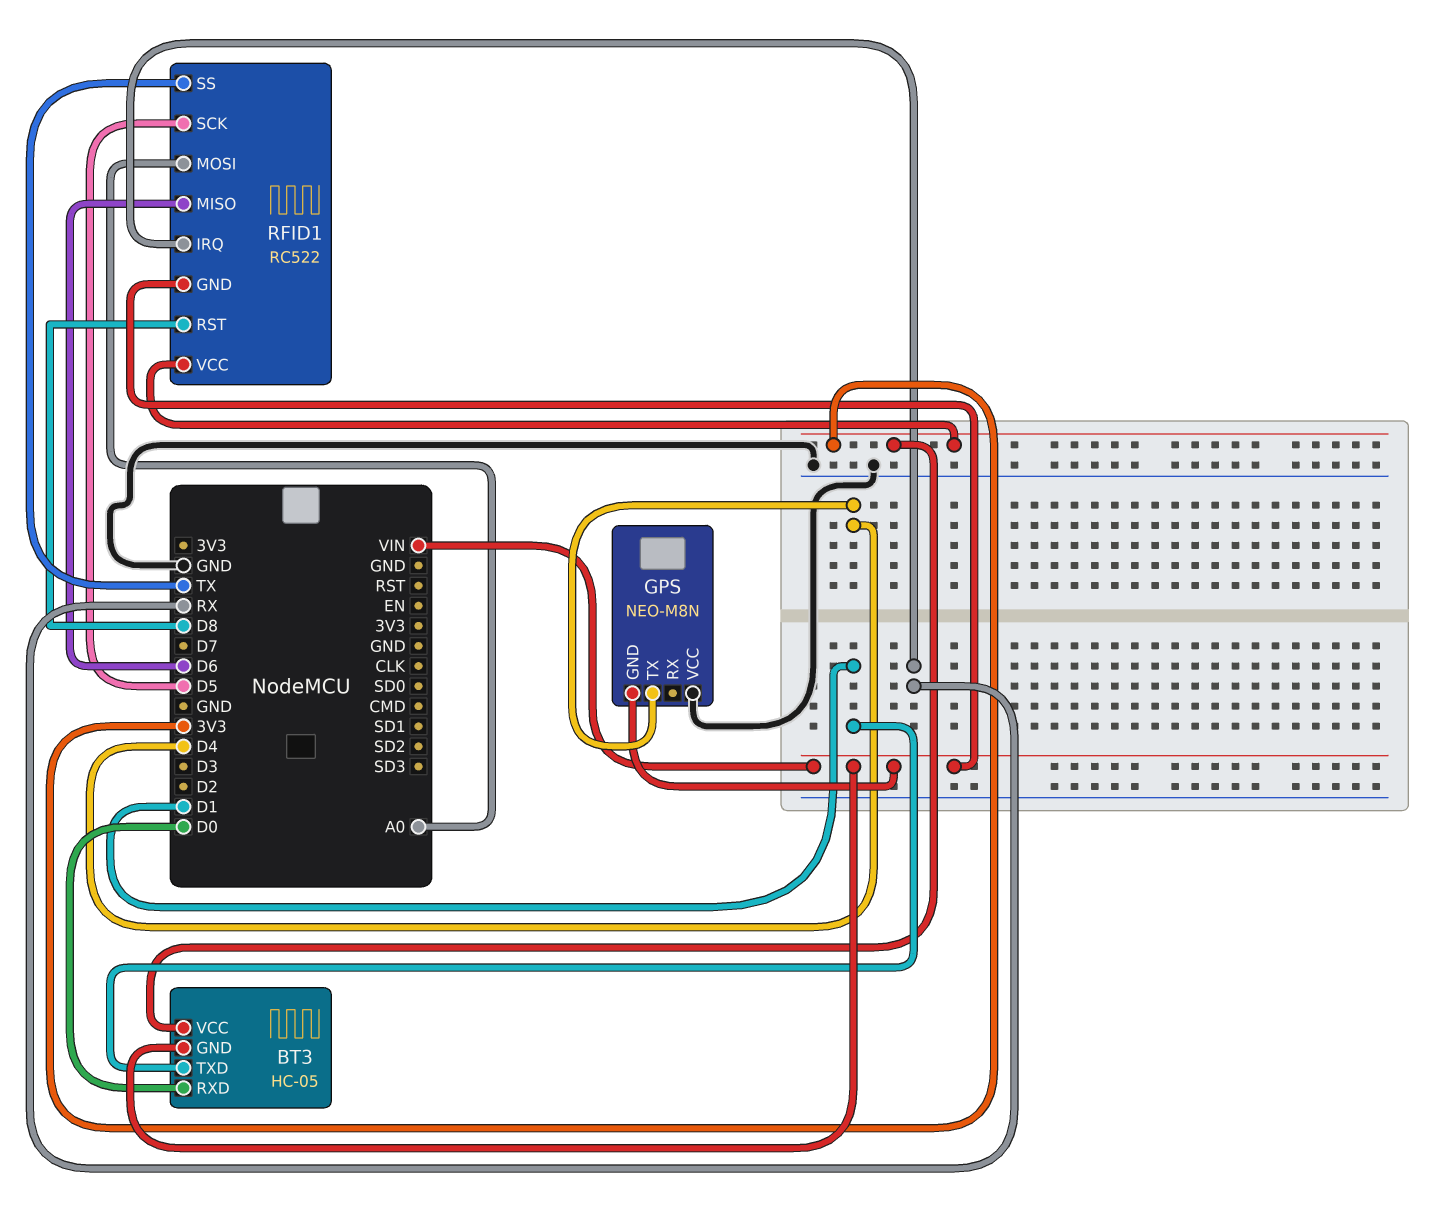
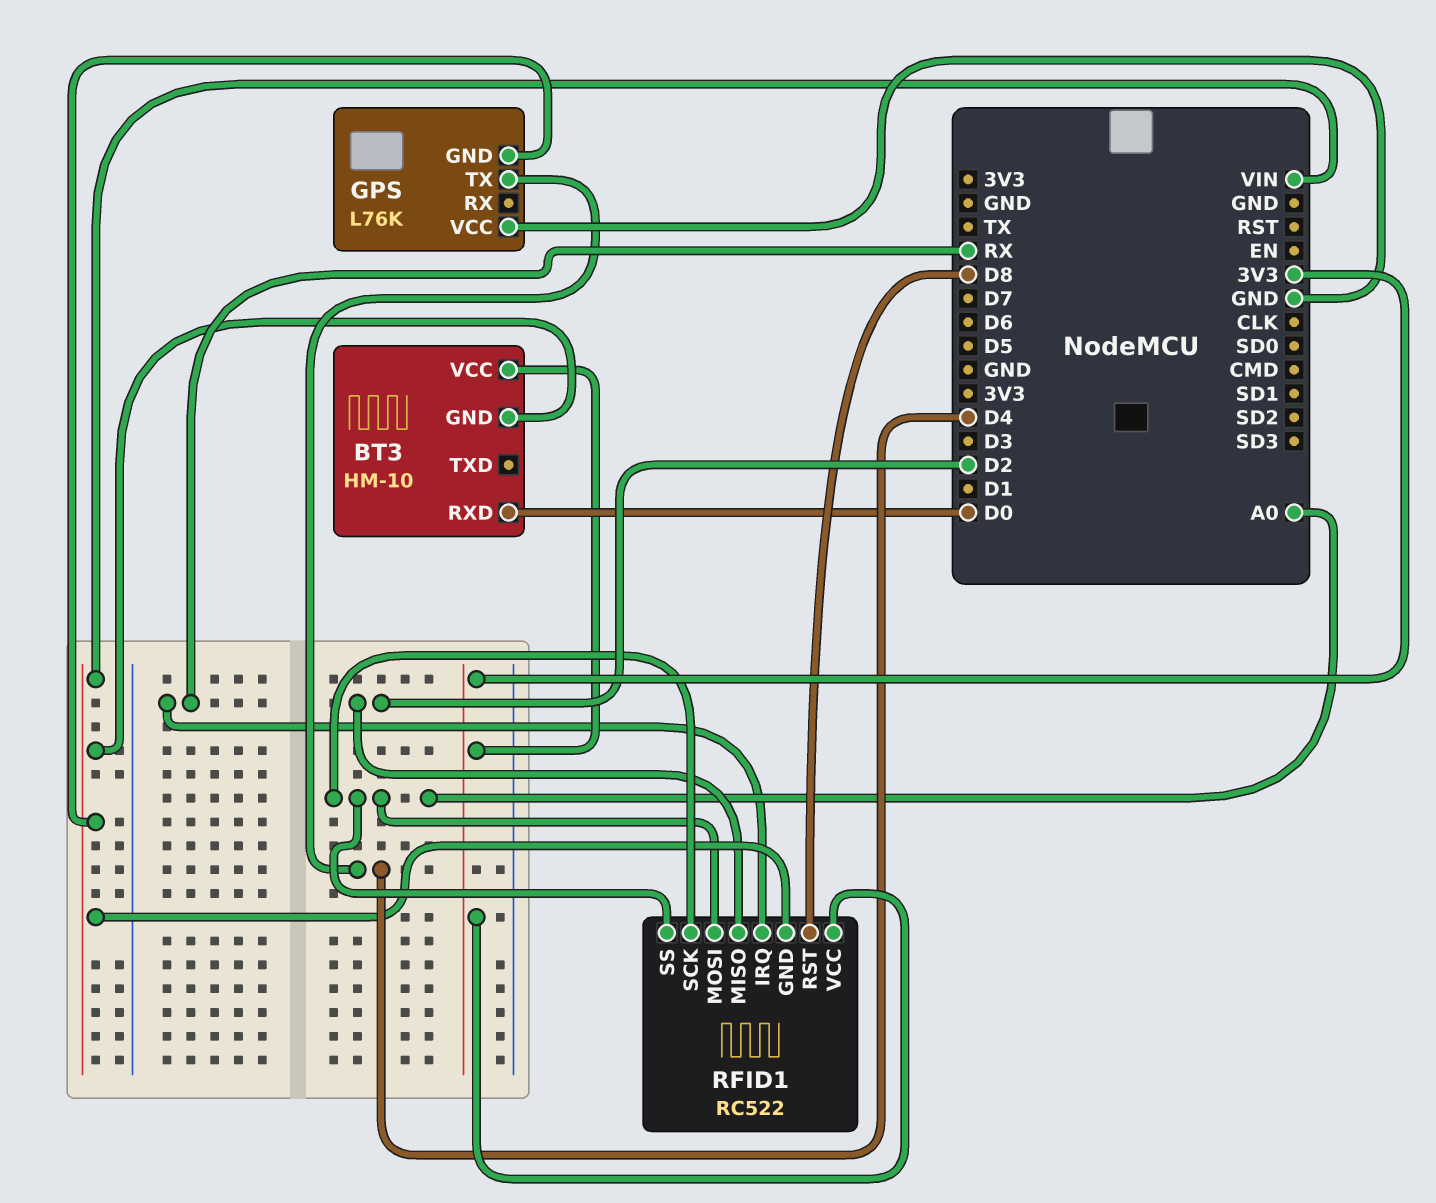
BT3: HC-05 -> HM-10
BT3 pin TXD: D1 -> none
GPS: NEO-M8N -> L76K
RFID1 pin MISO: D6 -> D2
RFID1 pin SCK: D5 -> A0
RFID1 pin SS: TX -> A0

